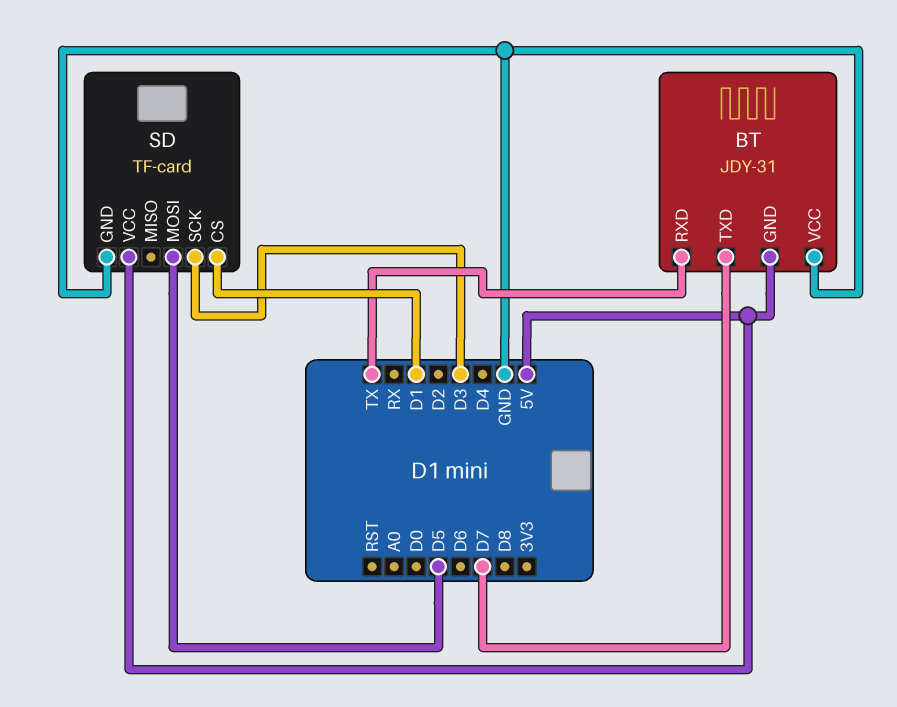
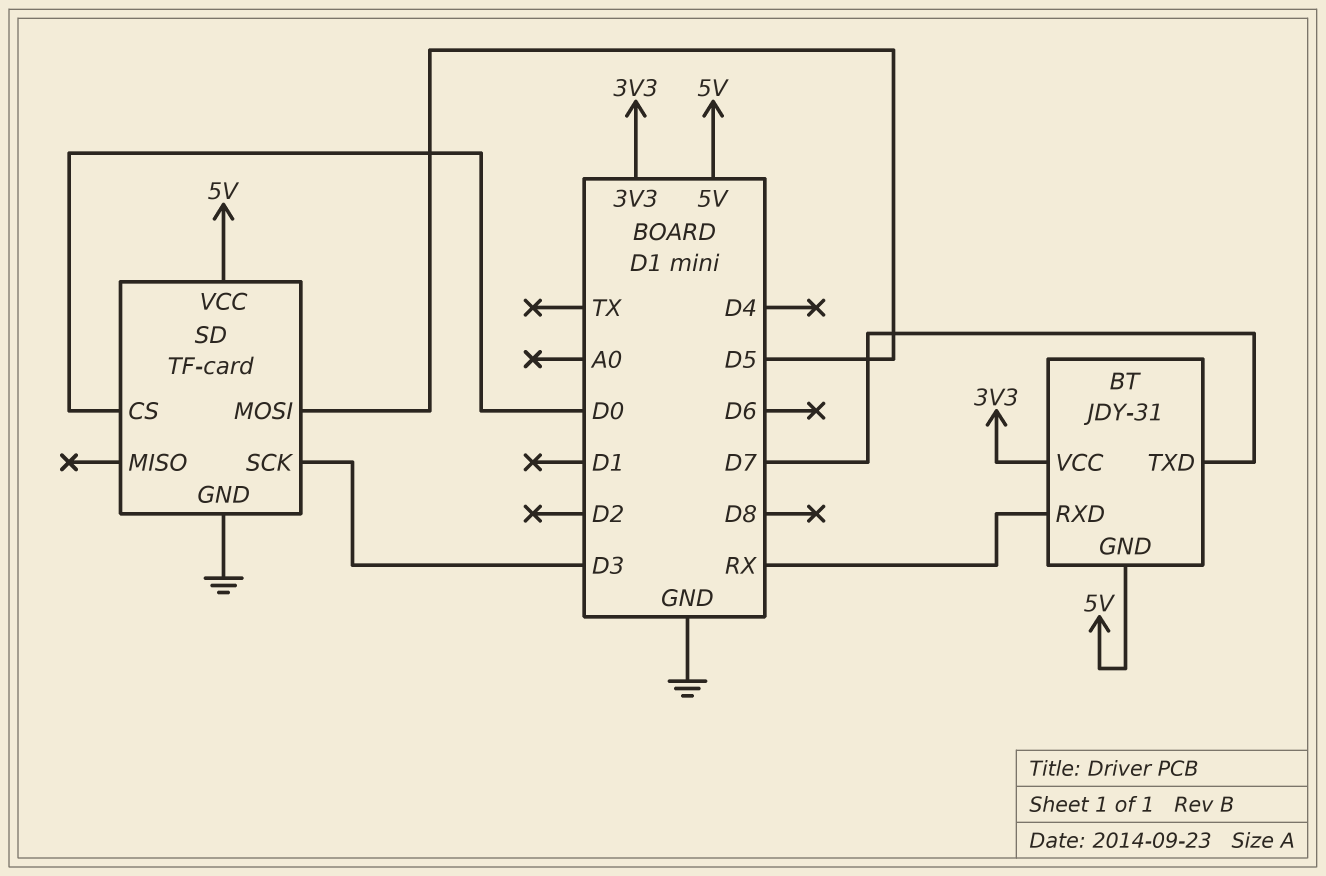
BT pin RXD: TX -> RX
BT pin VCC: GND -> 3V3
SD pin CS: D1 -> D0

